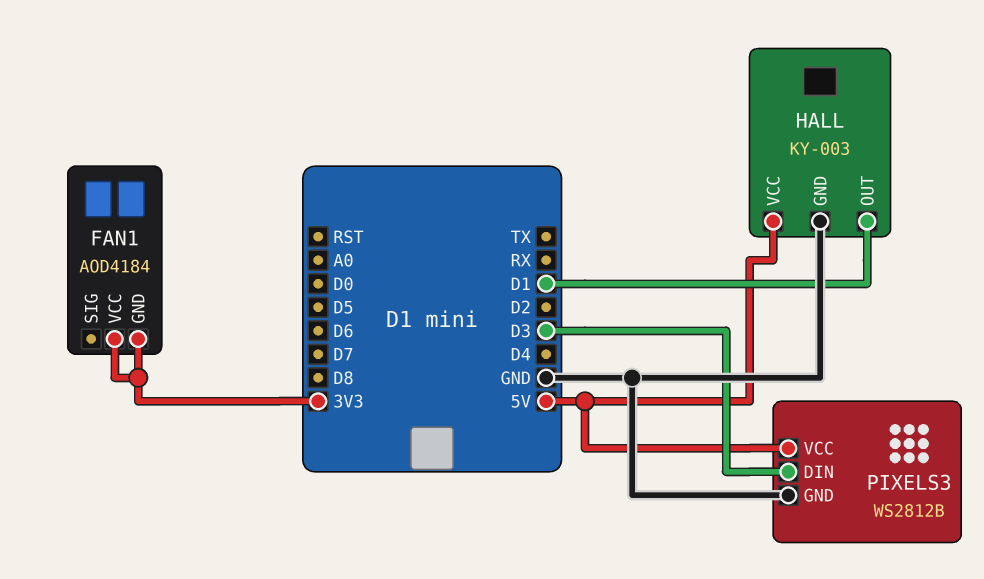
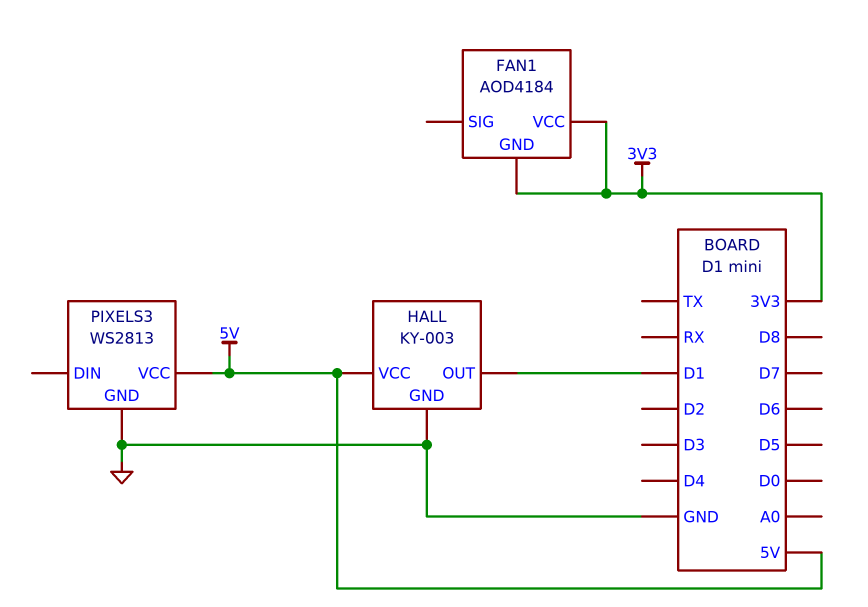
PIXELS3: WS2812B -> WS2813
PIXELS3 pin DIN: D3 -> none

